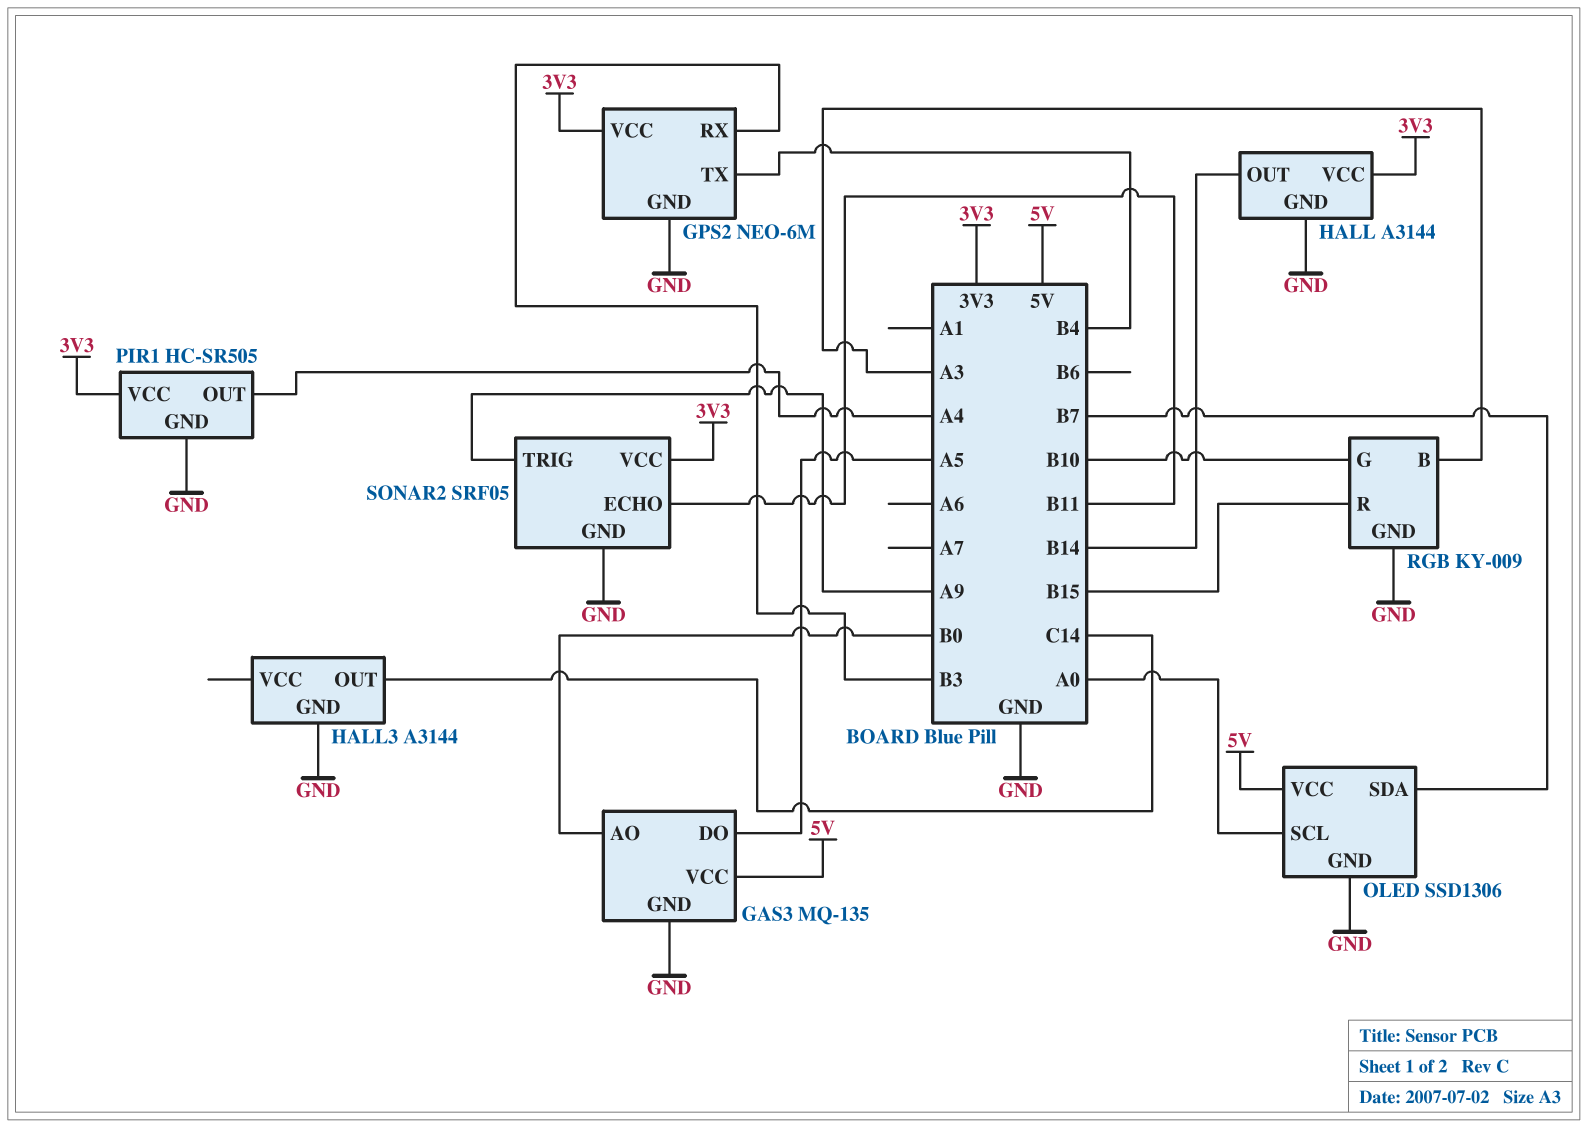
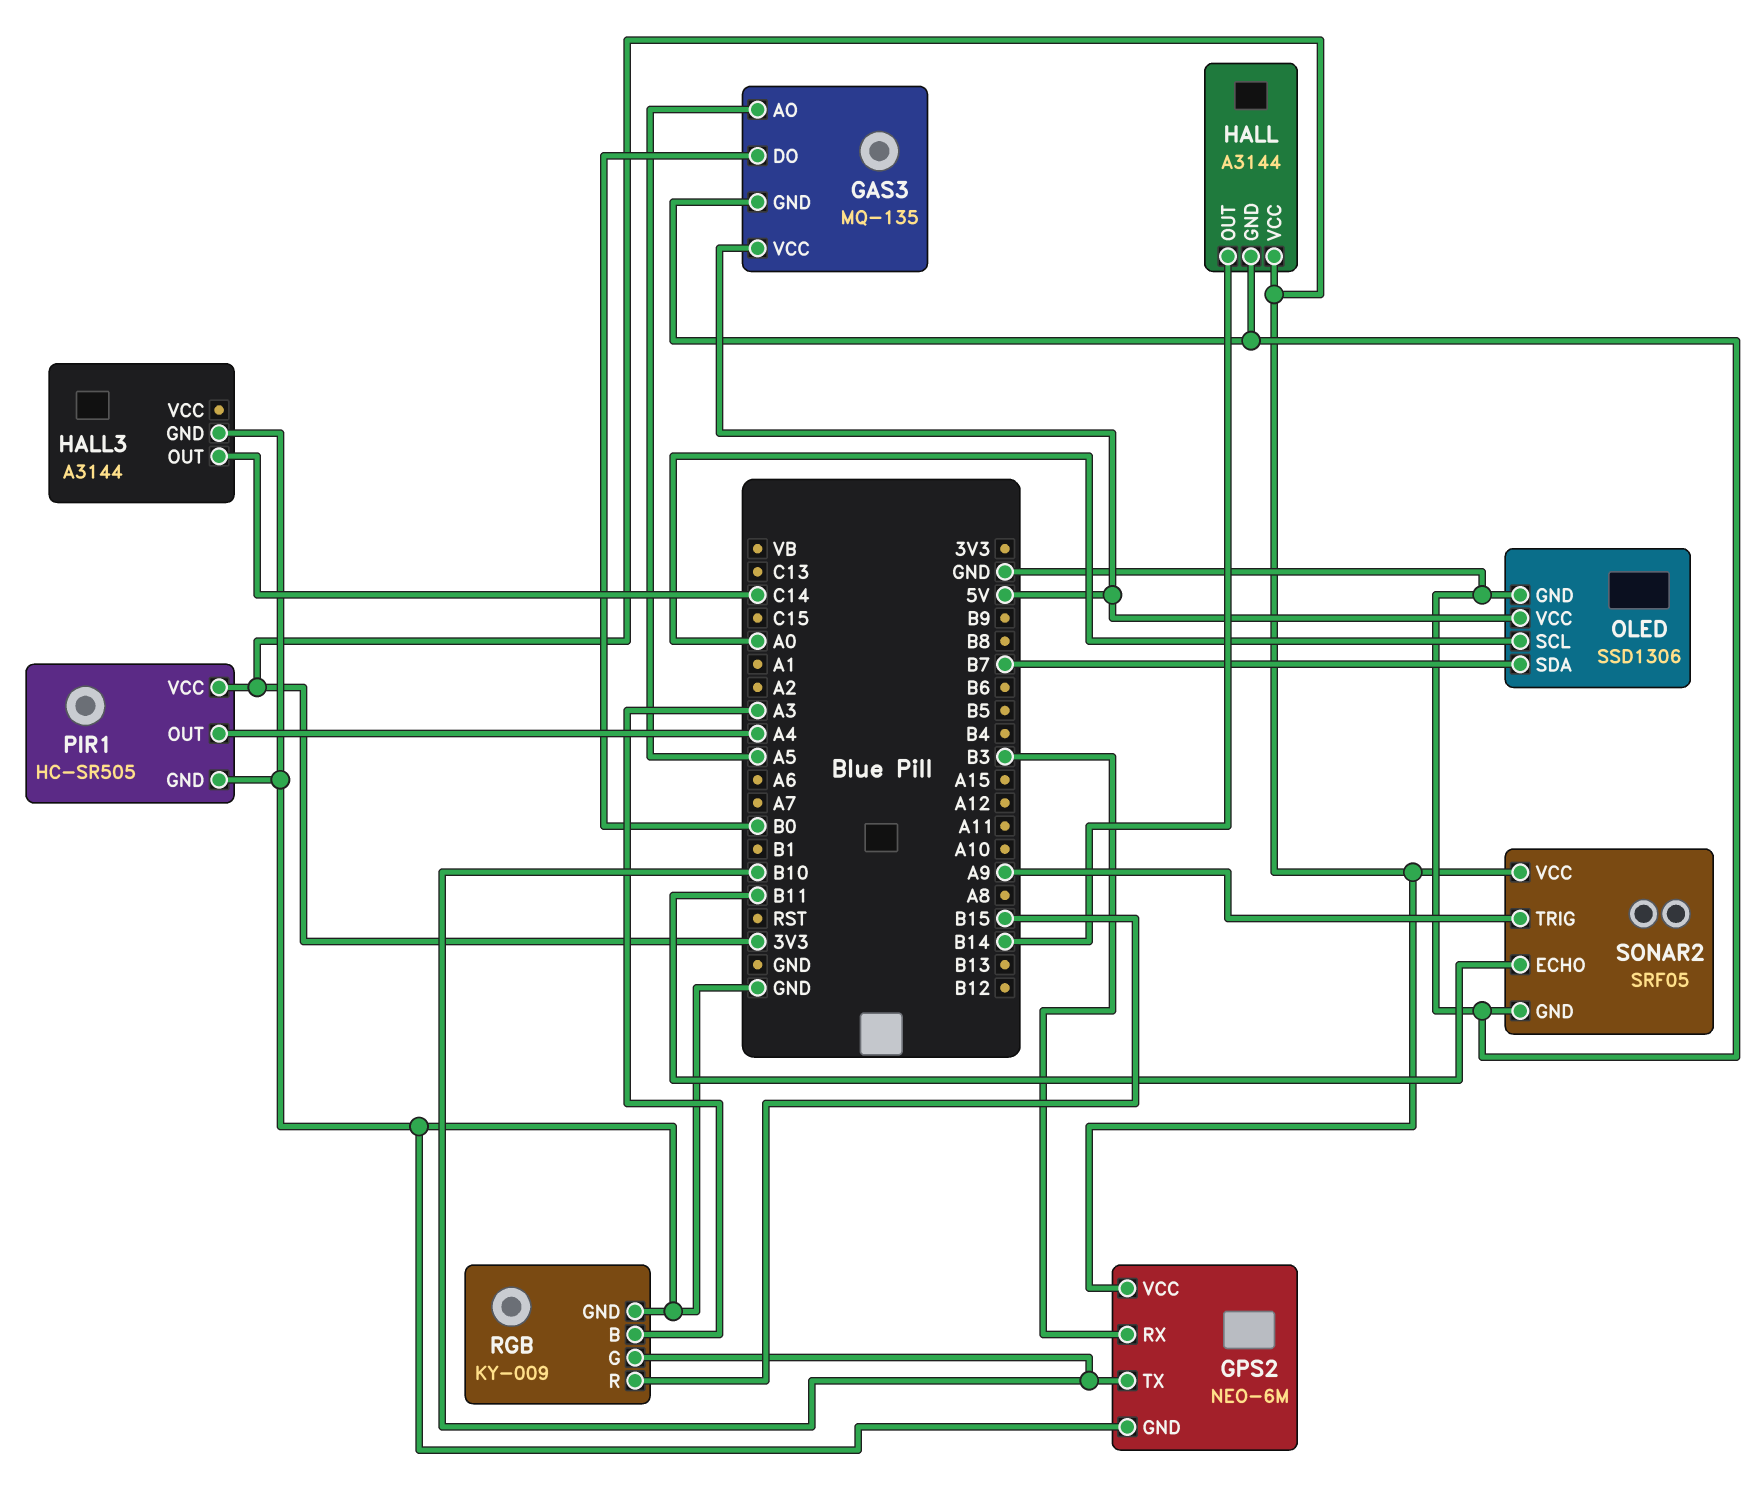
GAS3 pin AO: B0 -> A5
GAS3 pin DO: A5 -> B0
GPS2 pin TX: B4 -> B10

